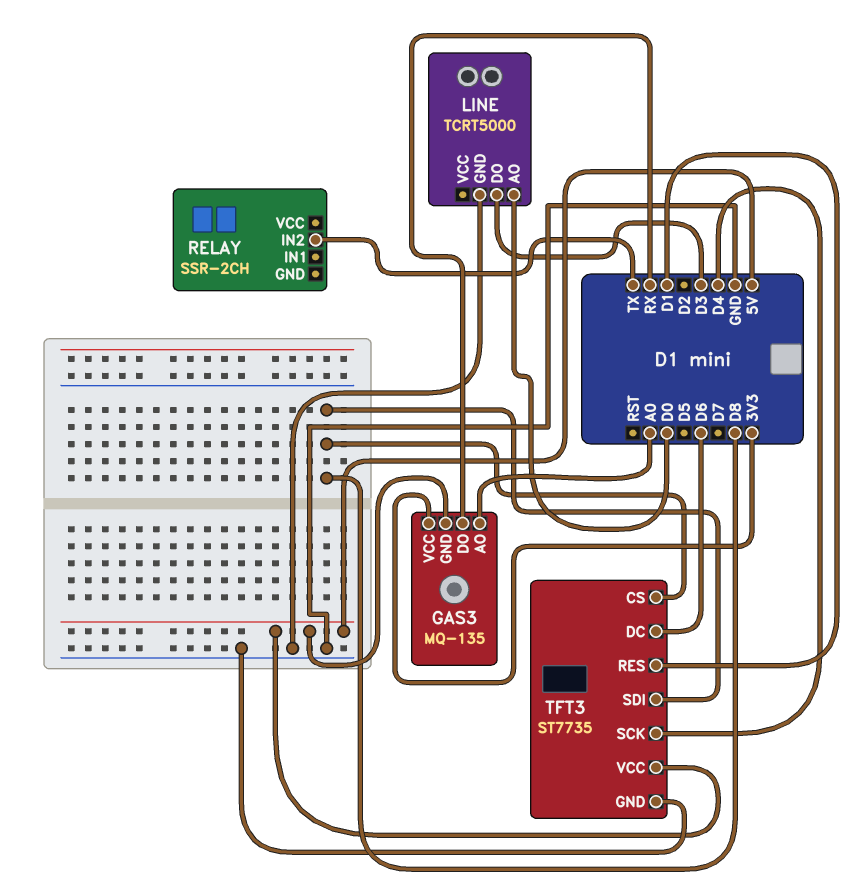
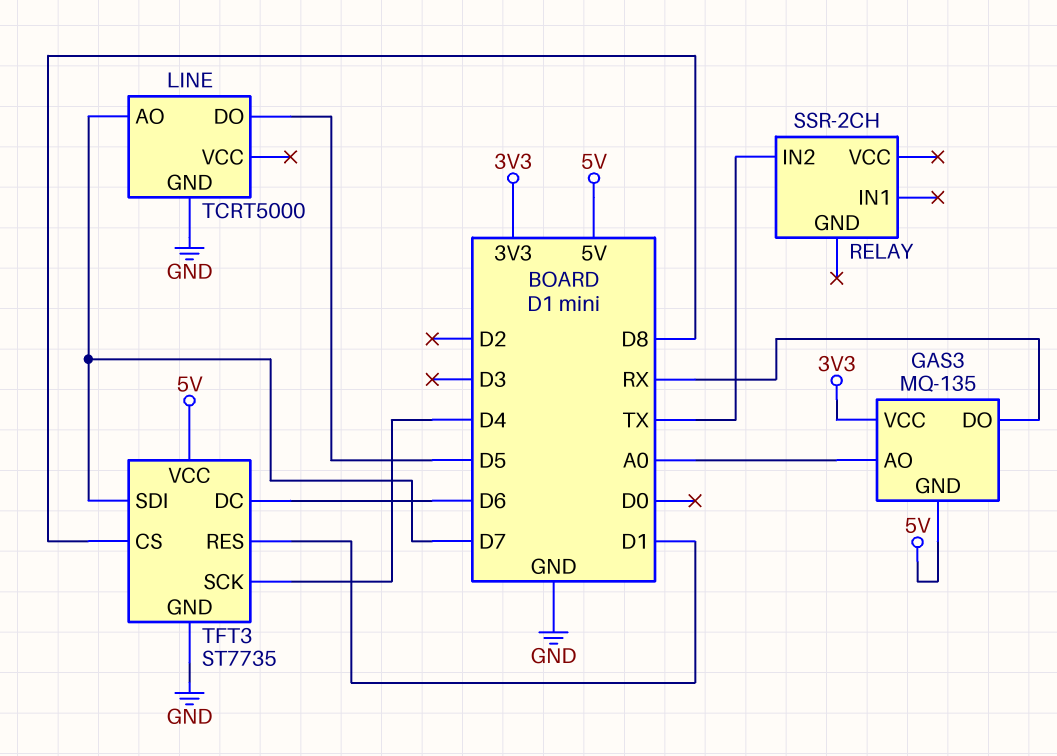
LINE pin AO: D0 -> D7
LINE pin DO: D3 -> D5
TFT3 pin SDI: D8 -> D7

